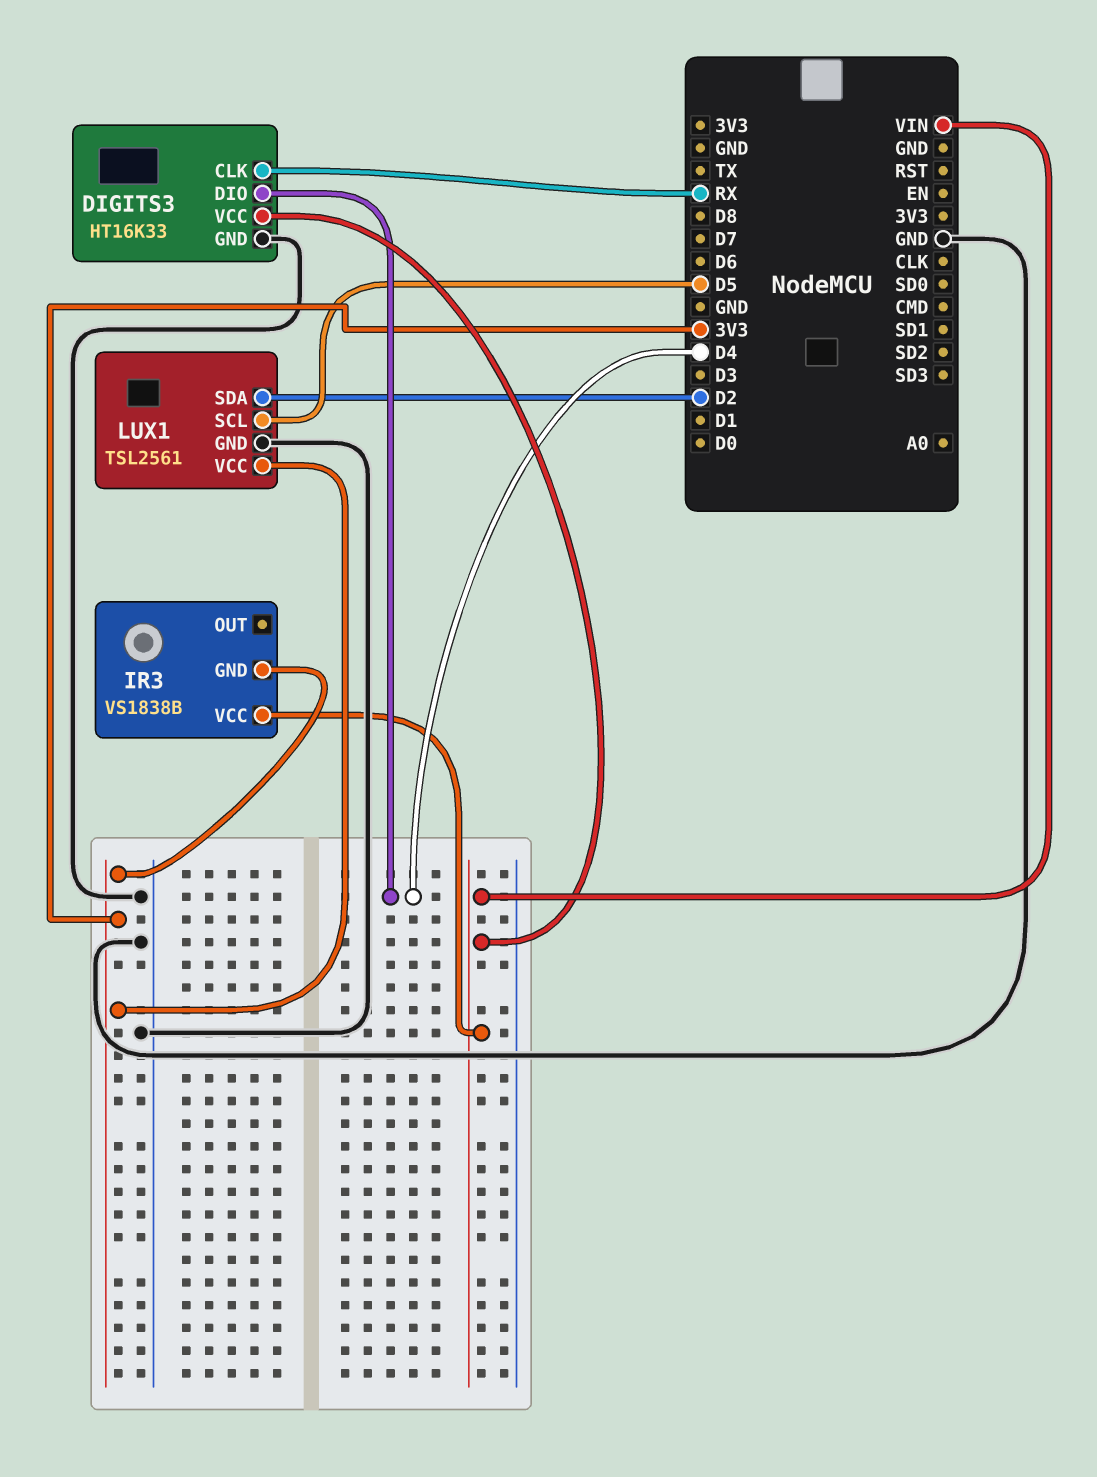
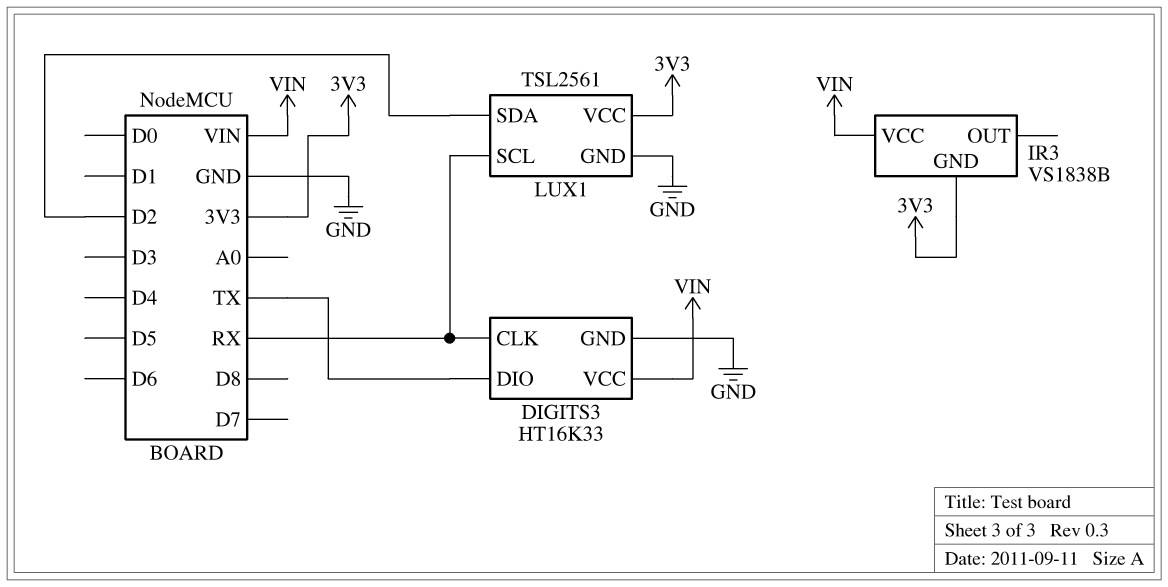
DIGITS3 pin DIO: D4 -> TX
LUX1 pin SCL: D5 -> RX

